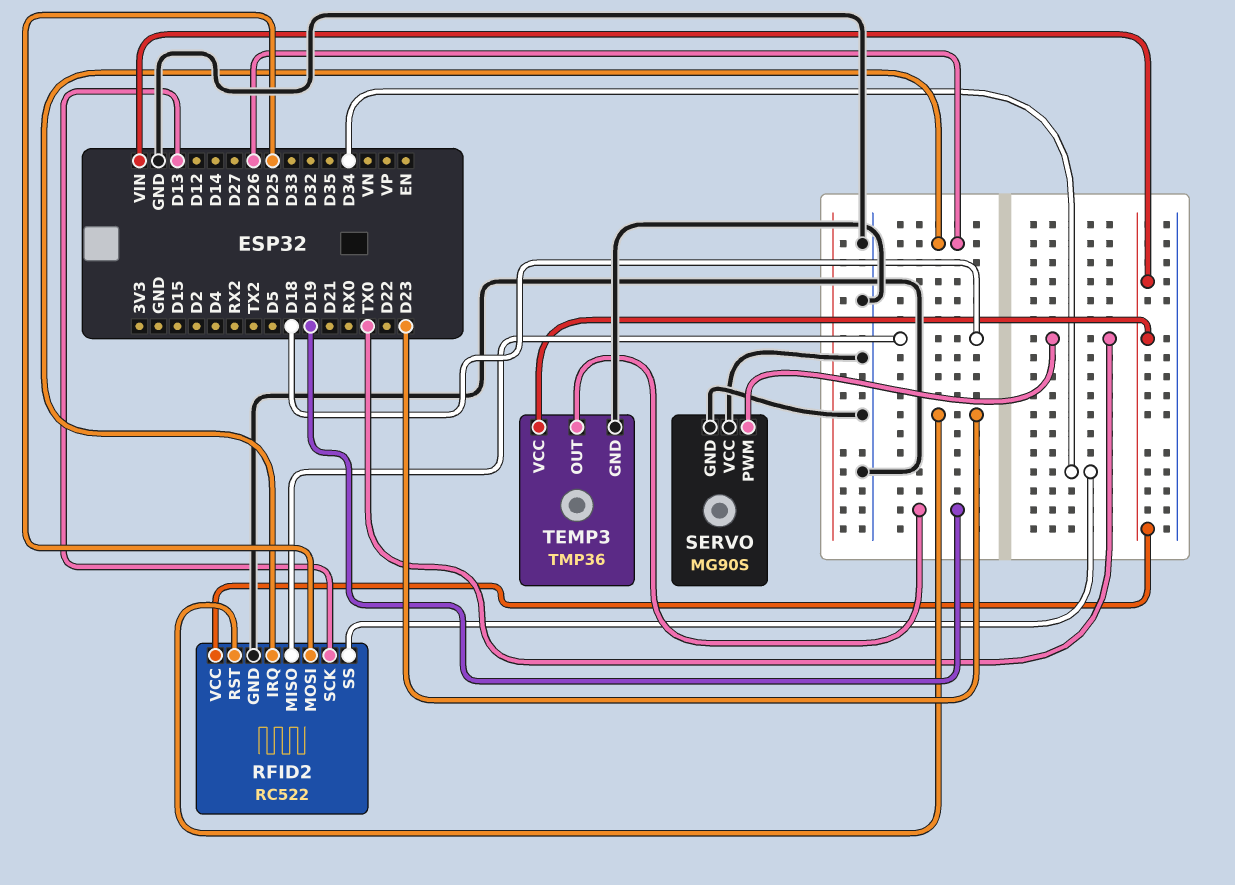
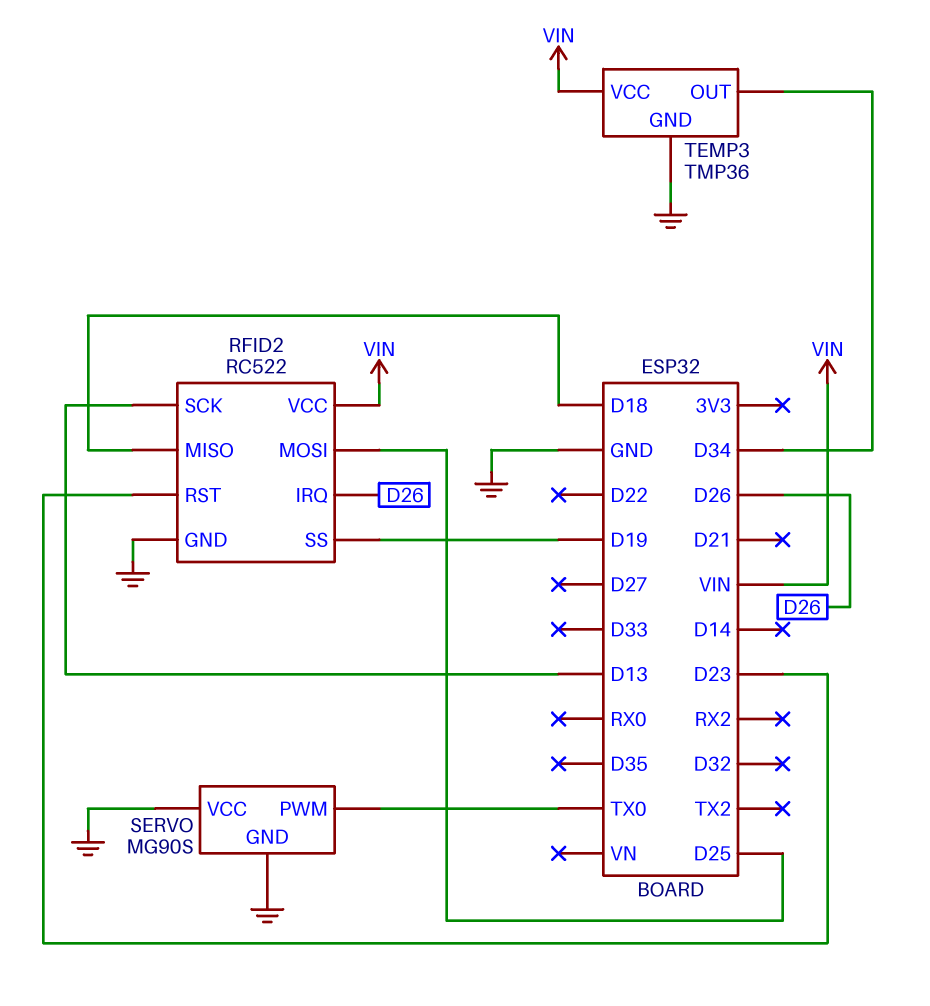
RFID2 pin SS: D34 -> D19
TEMP3 pin OUT: D19 -> D34

